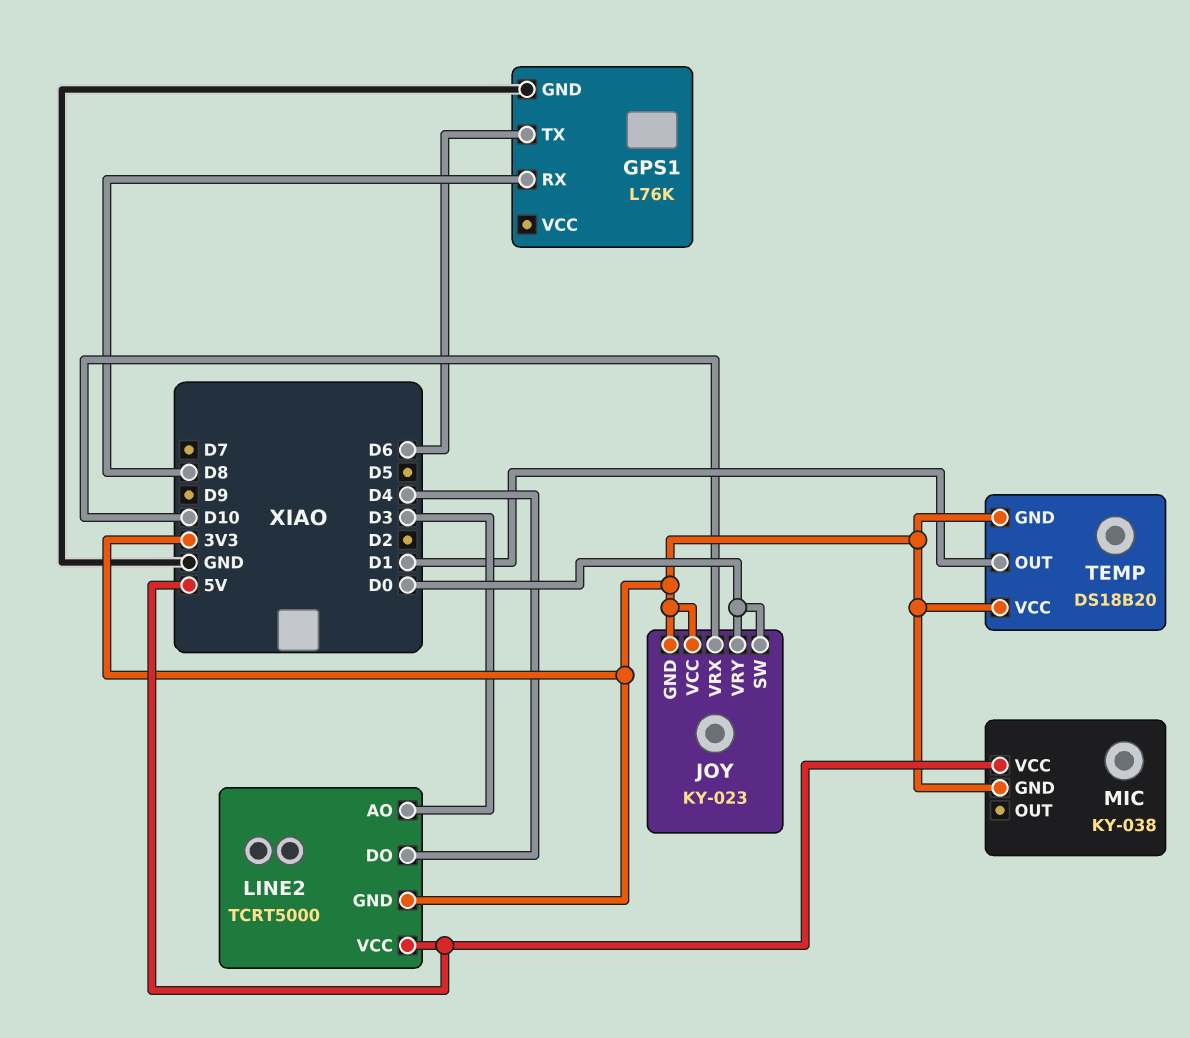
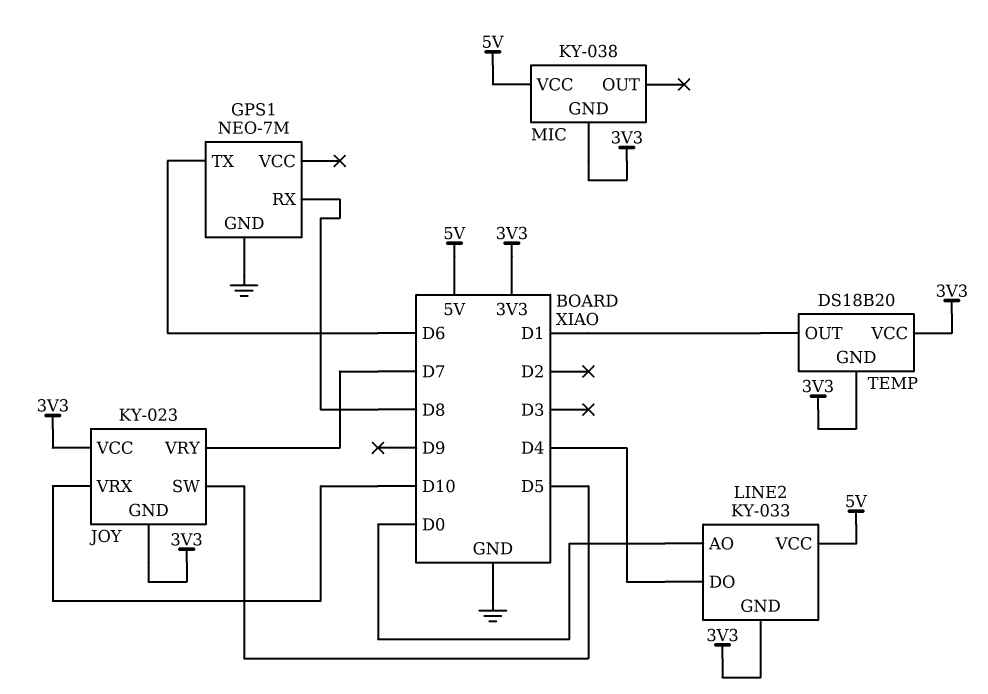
GPS1: L76K -> NEO-7M
JOY pin SW: D0 -> D5
JOY pin VRY: D0 -> D7
LINE2: TCRT5000 -> KY-033
LINE2 pin AO: D3 -> D0

